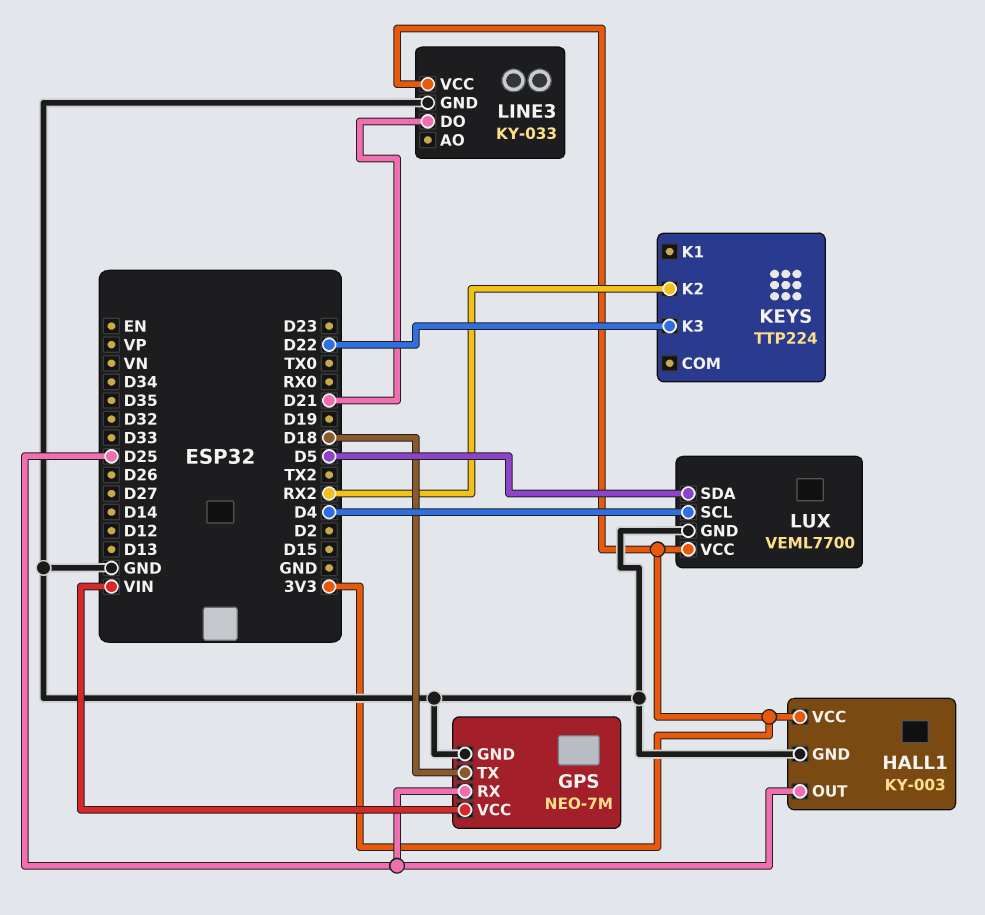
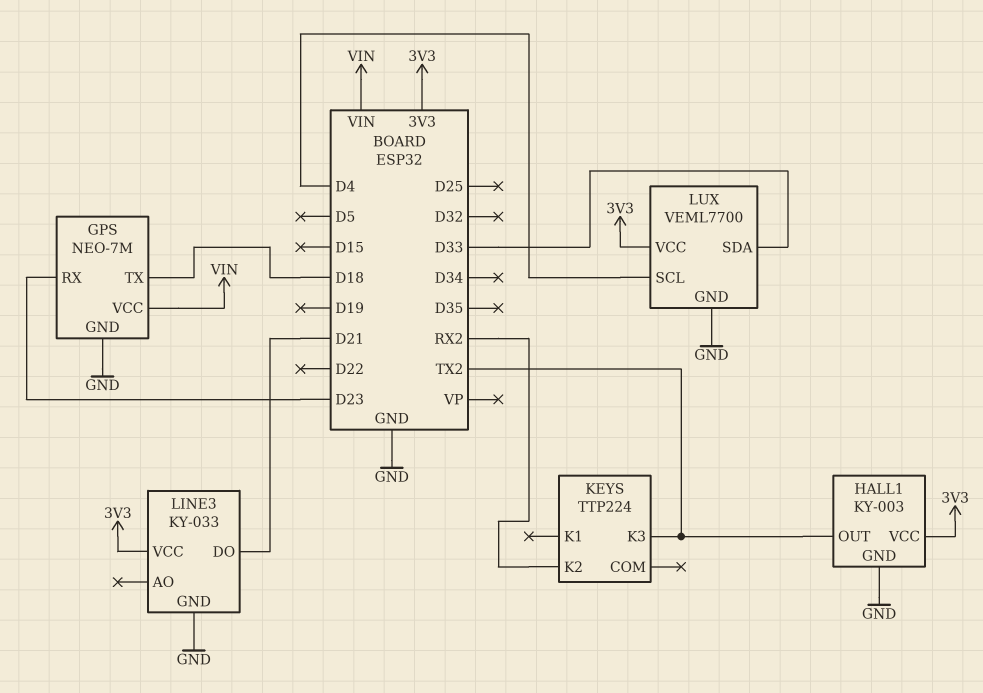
GPS pin RX: D25 -> D23
HALL1 pin OUT: D25 -> TX2
KEYS pin K3: D22 -> TX2
LUX pin SDA: D5 -> D33

